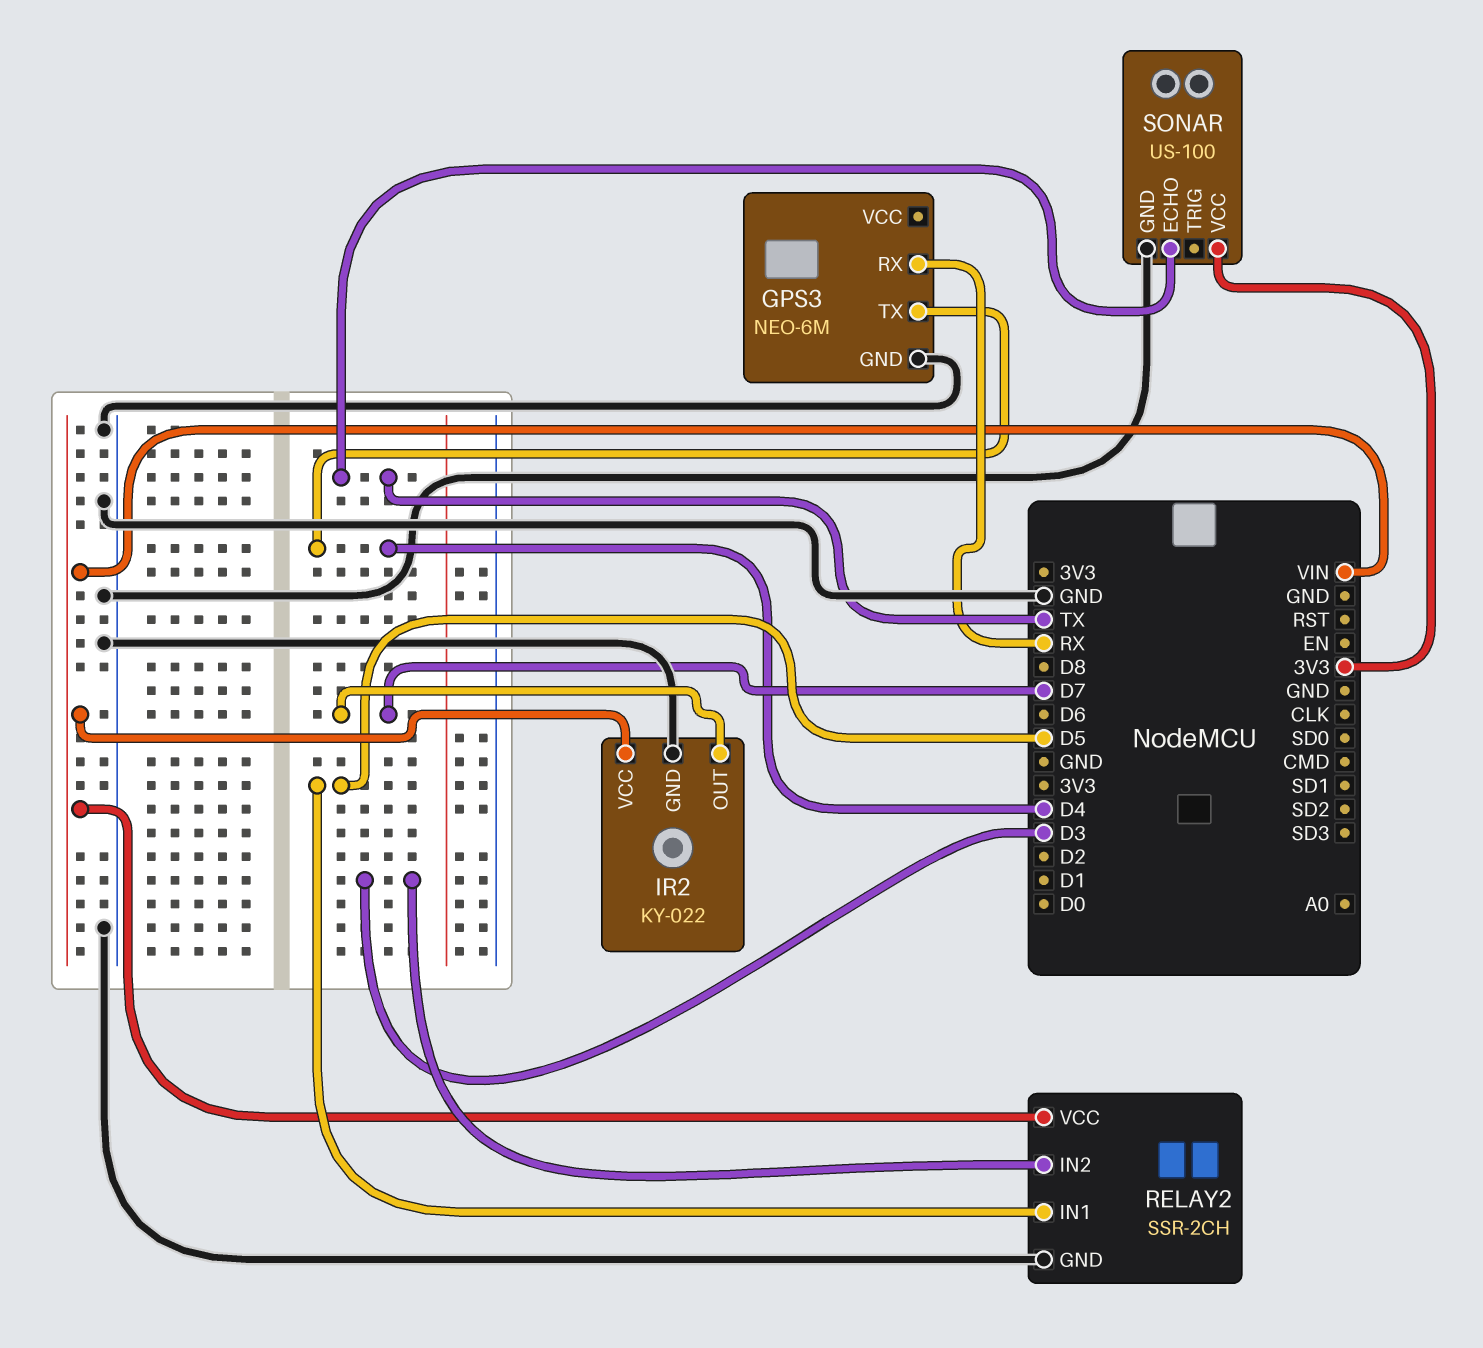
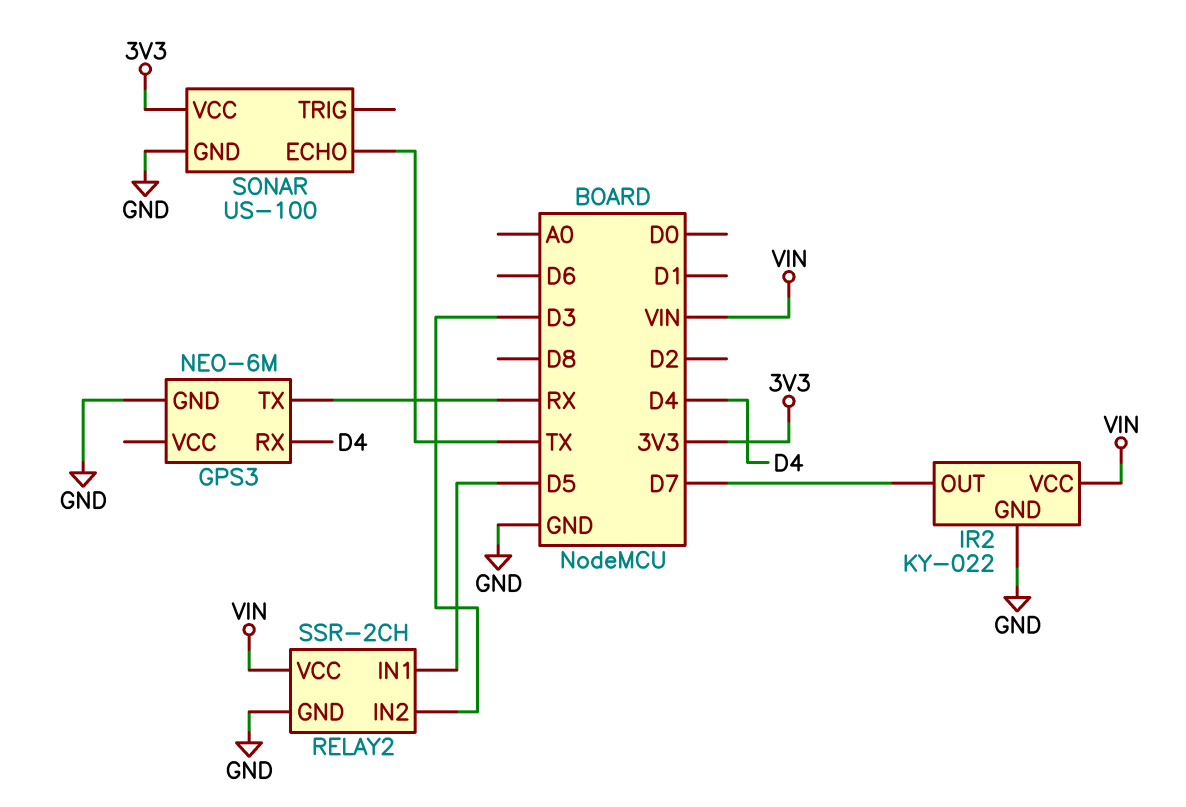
GPS3 pin RX: RX -> D4
GPS3 pin TX: D4 -> RX

